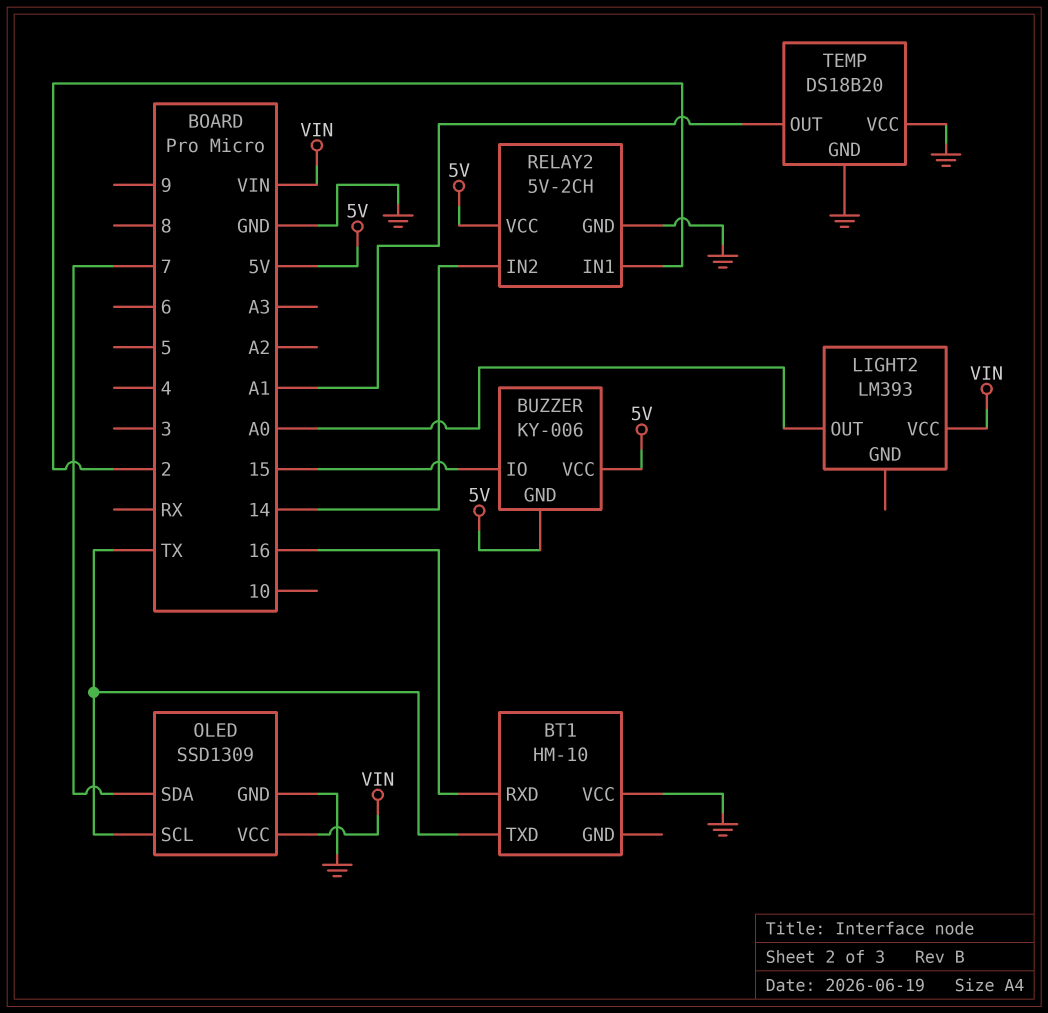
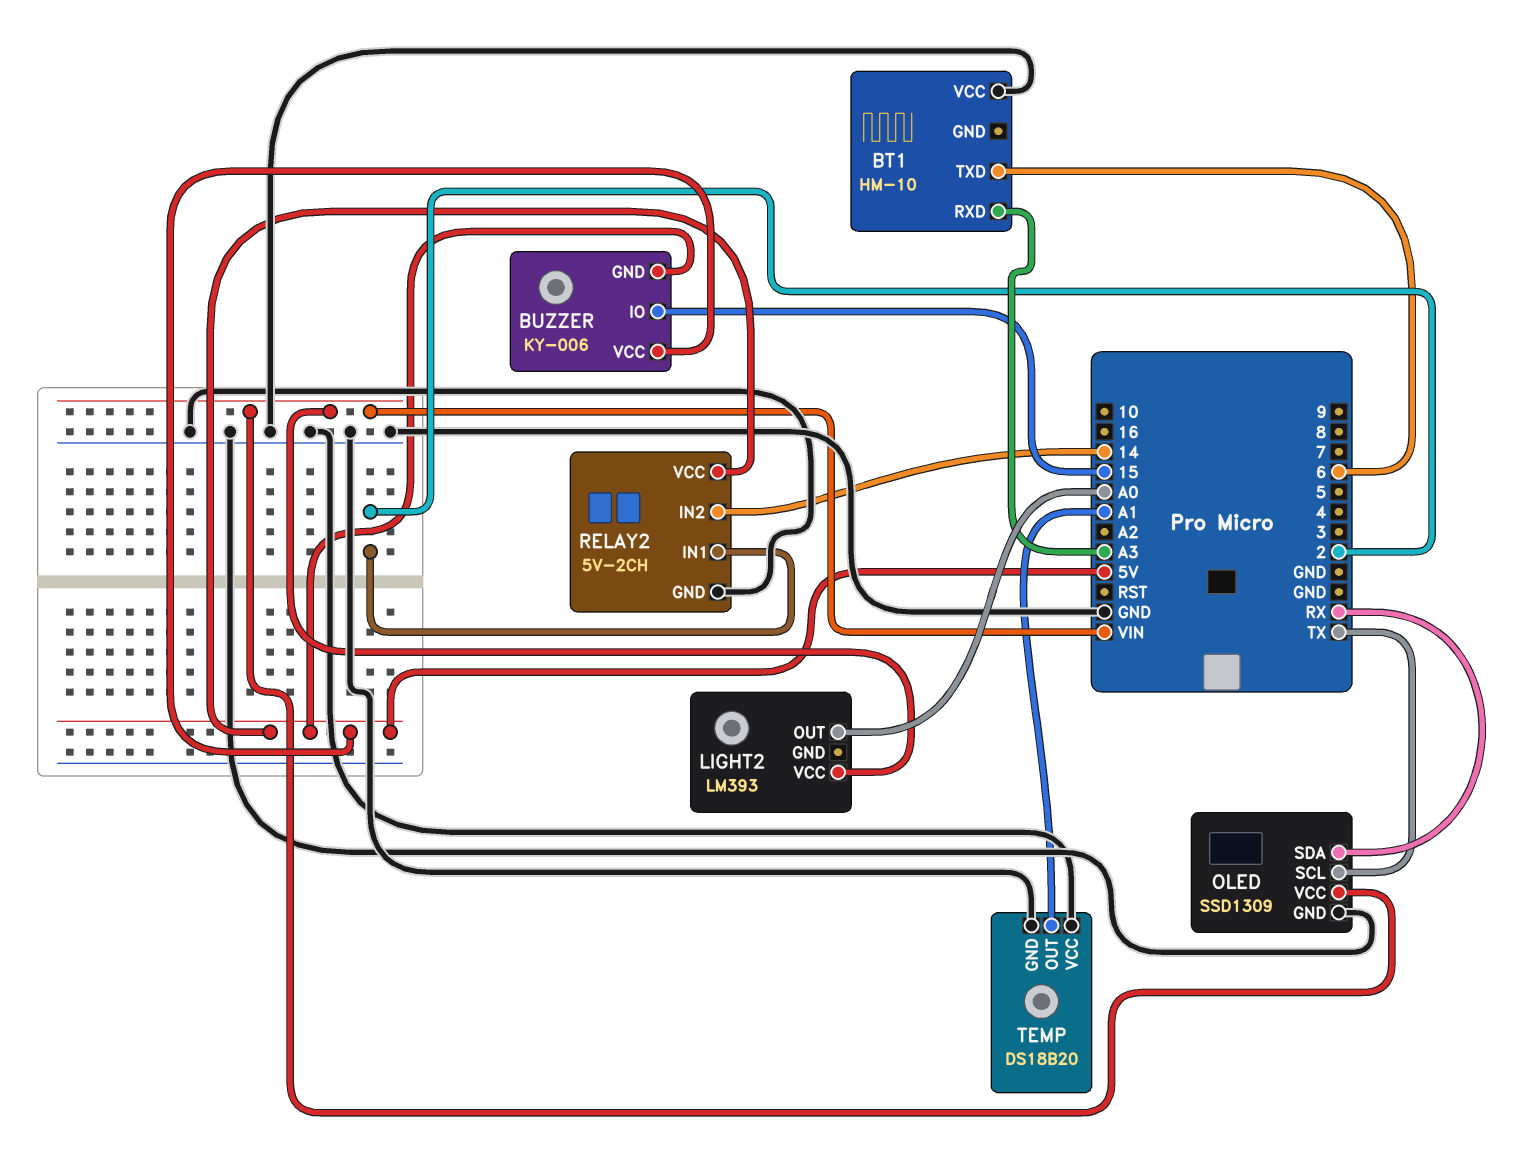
BT1 pin RXD: 16 -> A3
BT1 pin TXD: TX -> 6
OLED pin SDA: 7 -> RX

